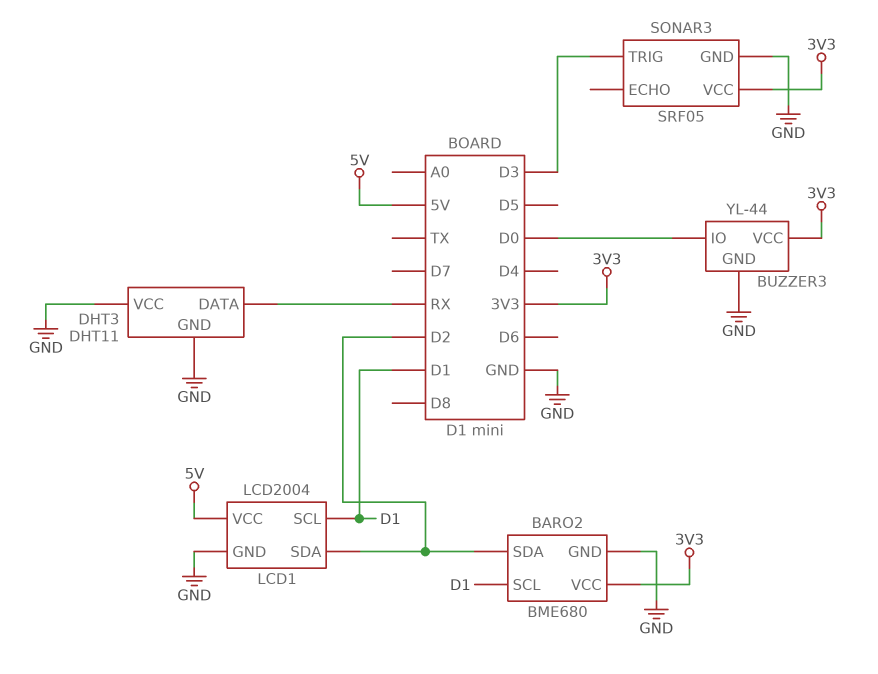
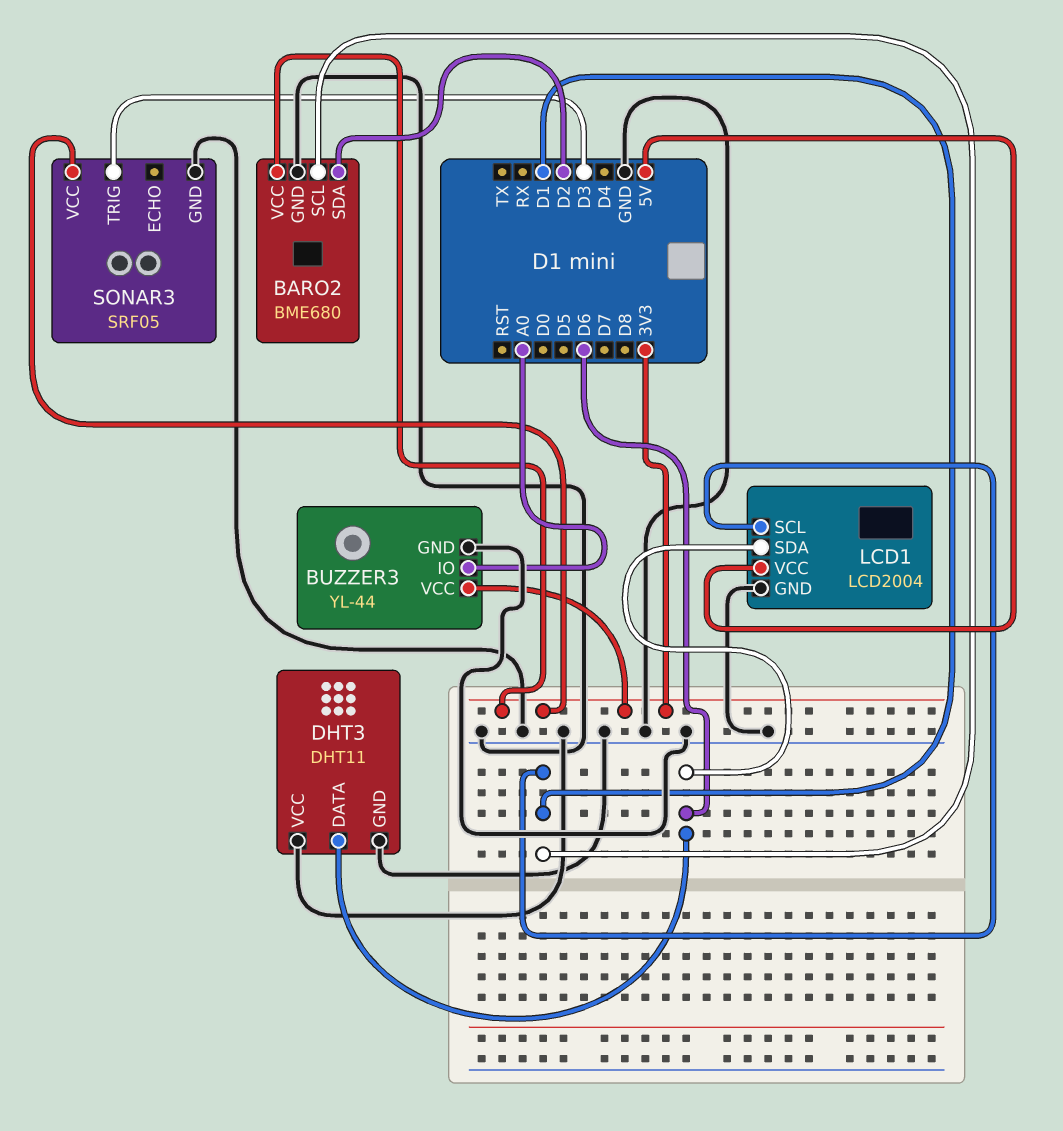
BUZZER3 pin IO: D0 -> A0
DHT3 pin DATA: RX -> D6
LCD1 pin SDA: D2 -> D6

